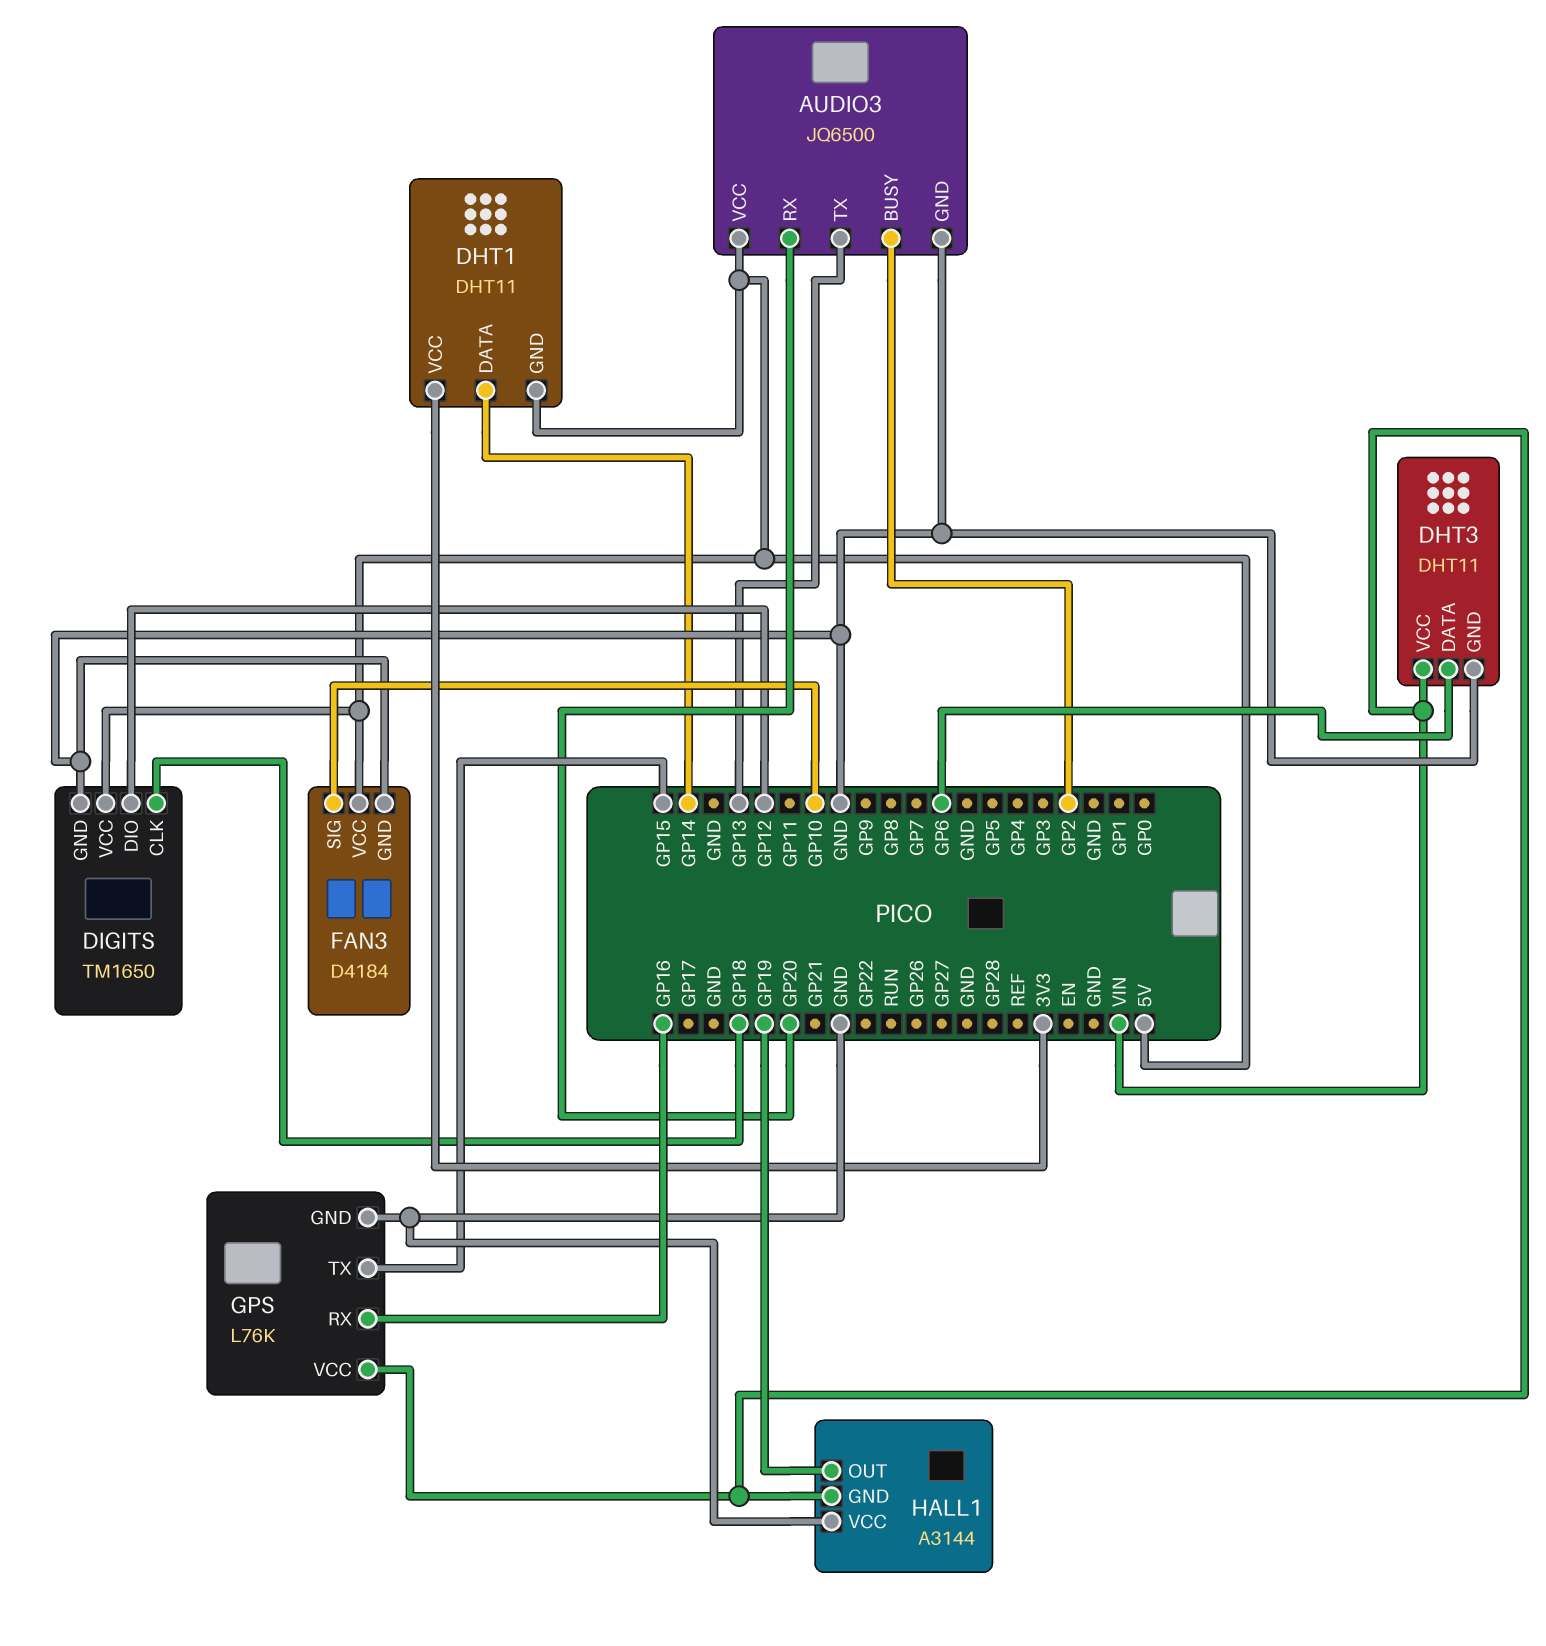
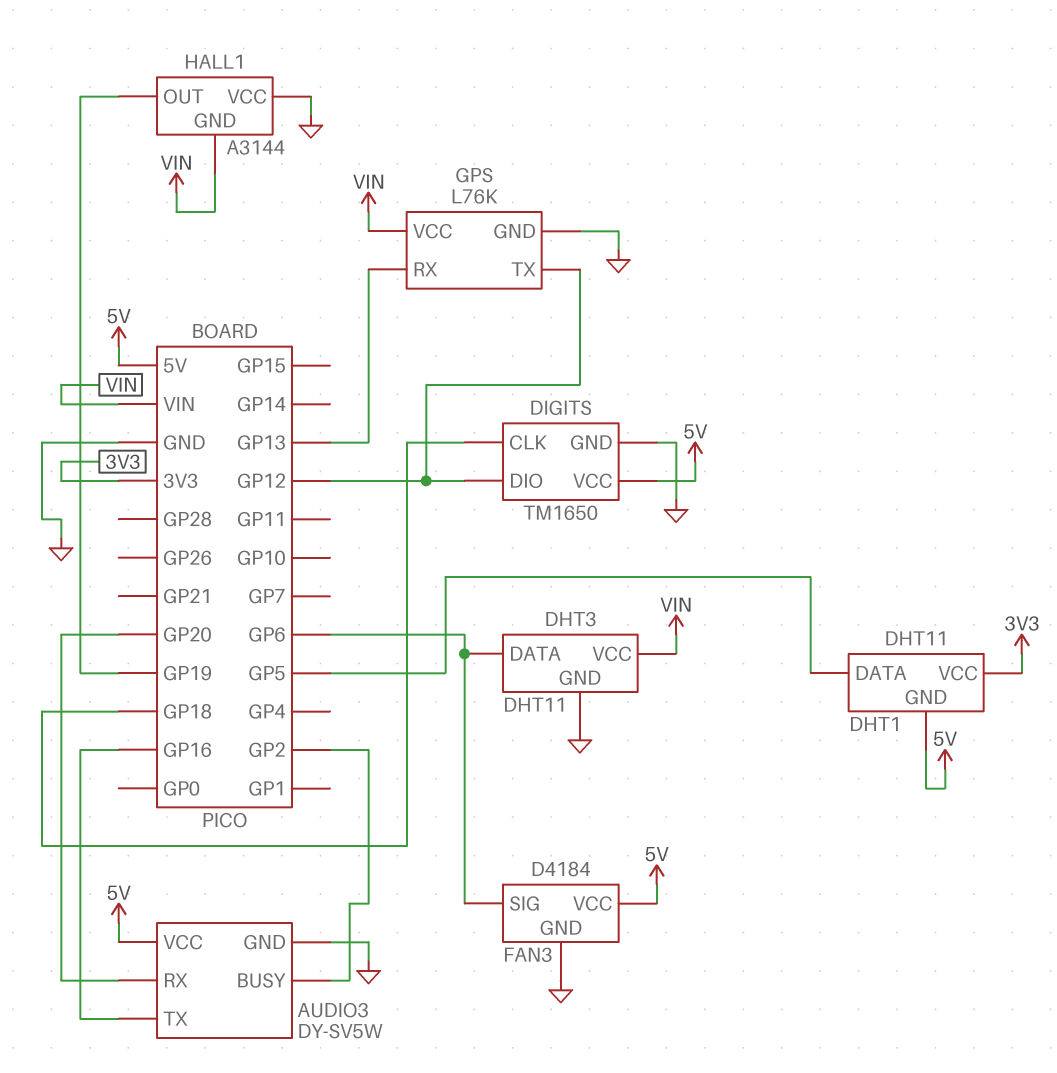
AUDIO3: JQ6500 -> DY-SV5W
AUDIO3 pin TX: GP13 -> GP16
DHT1 pin DATA: GP14 -> GP5
FAN3 pin SIG: GP10 -> GP6
GPS pin RX: GP16 -> GP13
GPS pin TX: GP15 -> GP12

